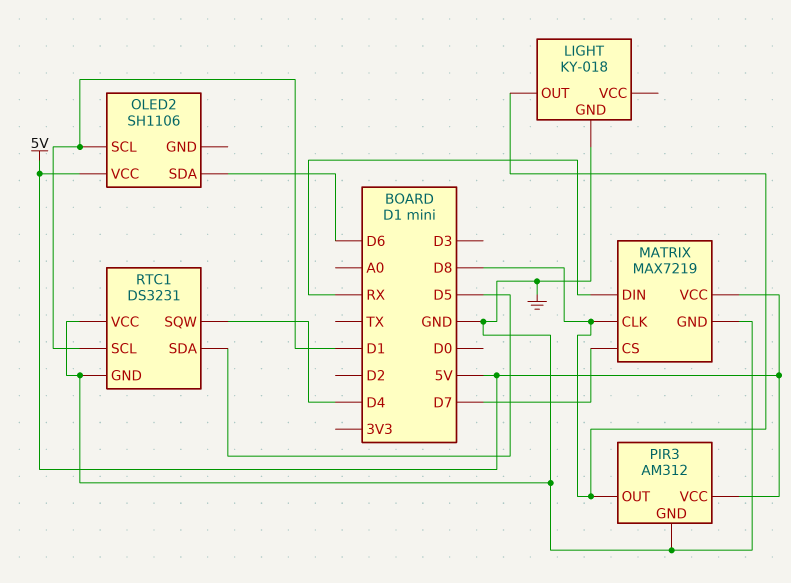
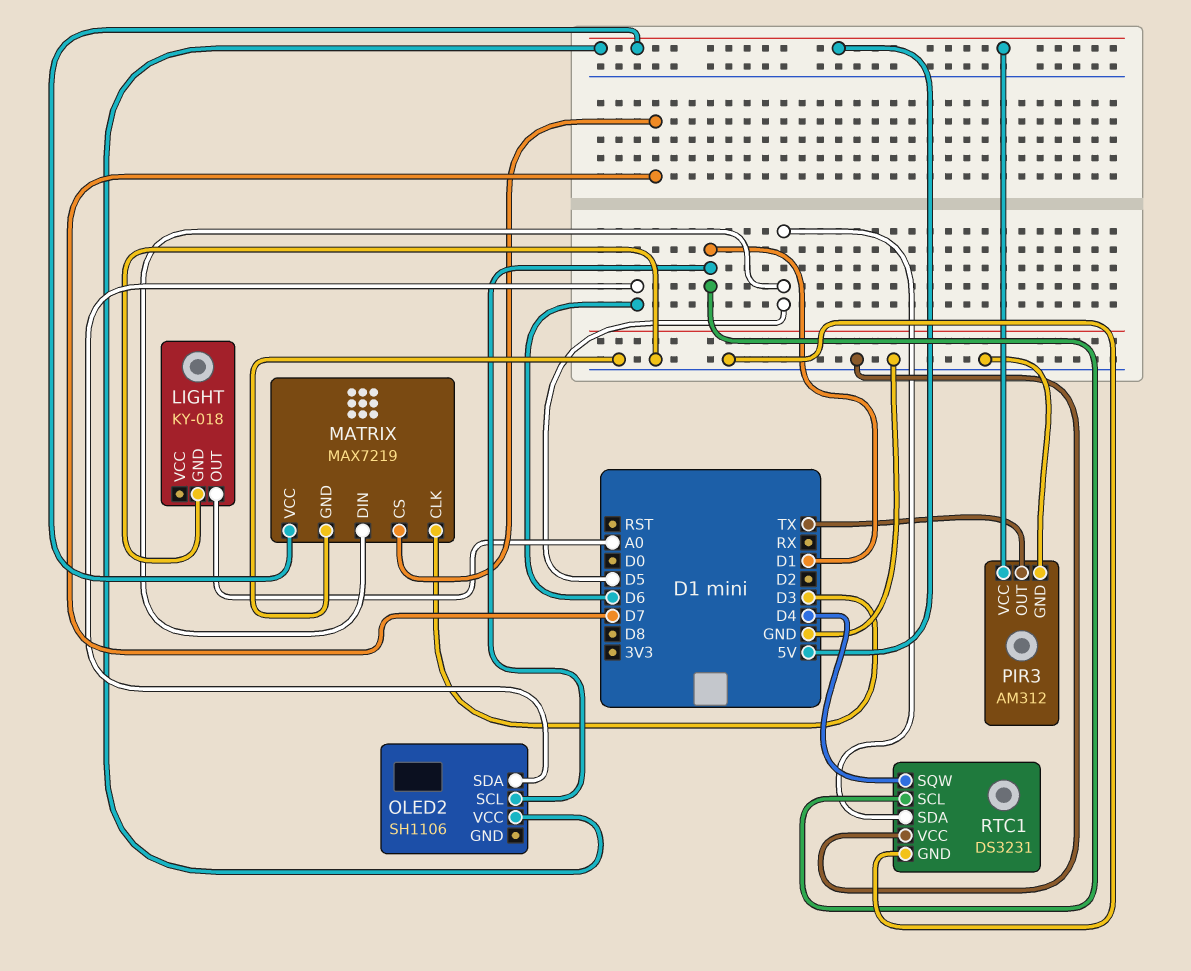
LIGHT pin OUT: D8 -> A0
MATRIX pin CLK: D8 -> D3
MATRIX pin DIN: RX -> D5
PIR3 pin OUT: D8 -> TX

